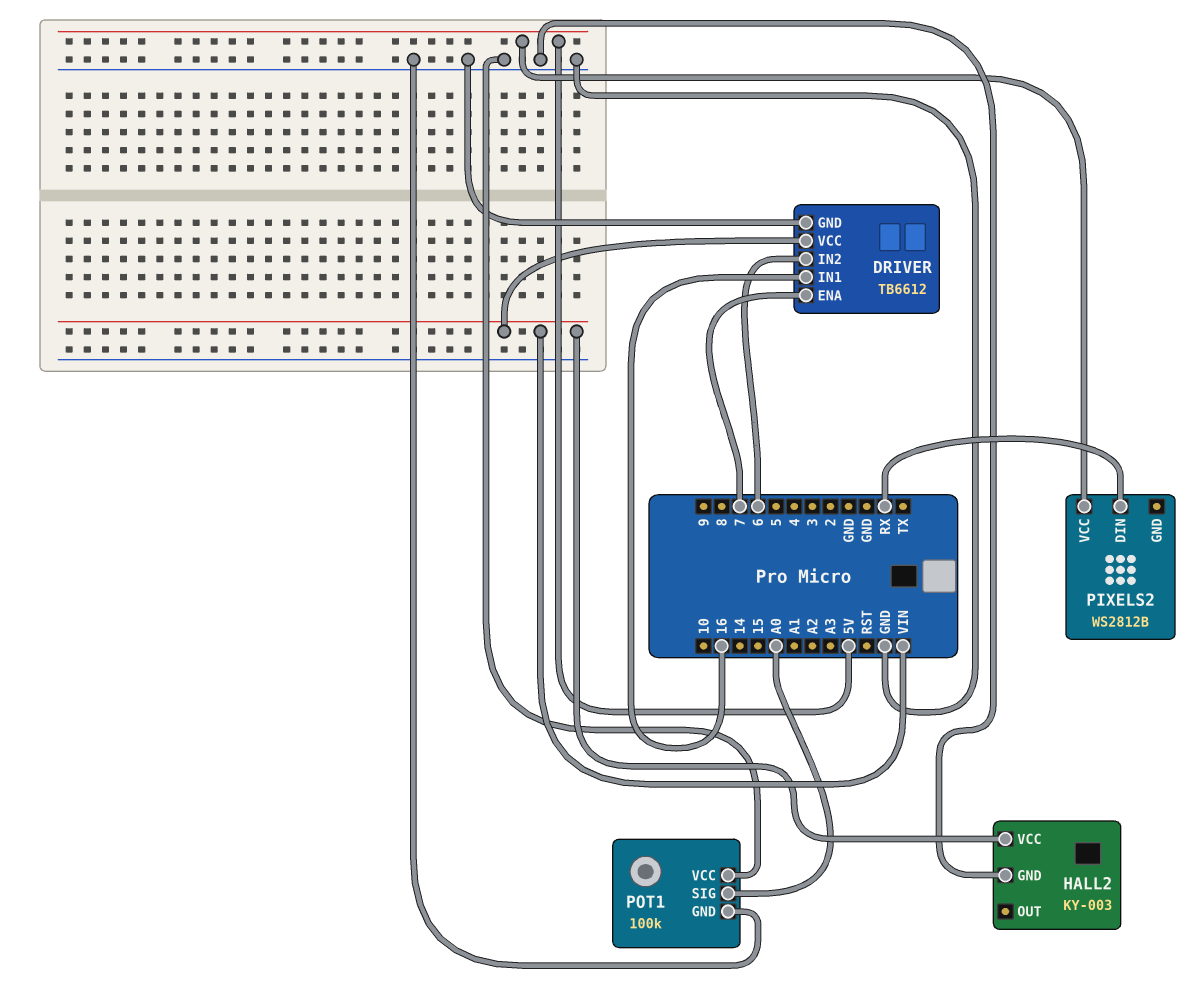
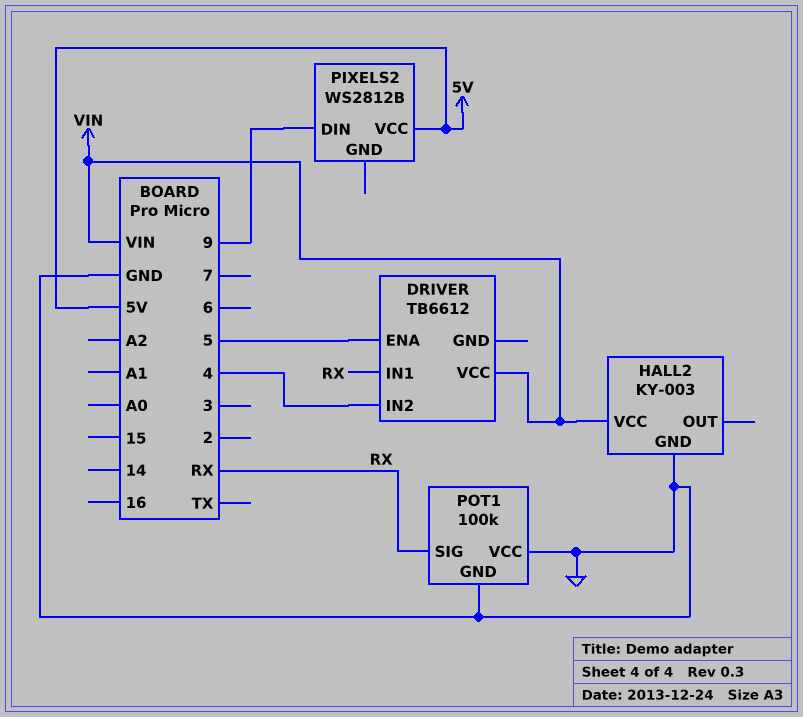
DRIVER pin ENA: 7 -> 5
DRIVER pin GND: GND -> none
DRIVER pin IN1: 16 -> RX
DRIVER pin IN2: 6 -> 4
PIXELS2 pin DIN: RX -> 9
POT1 pin SIG: A0 -> RX

